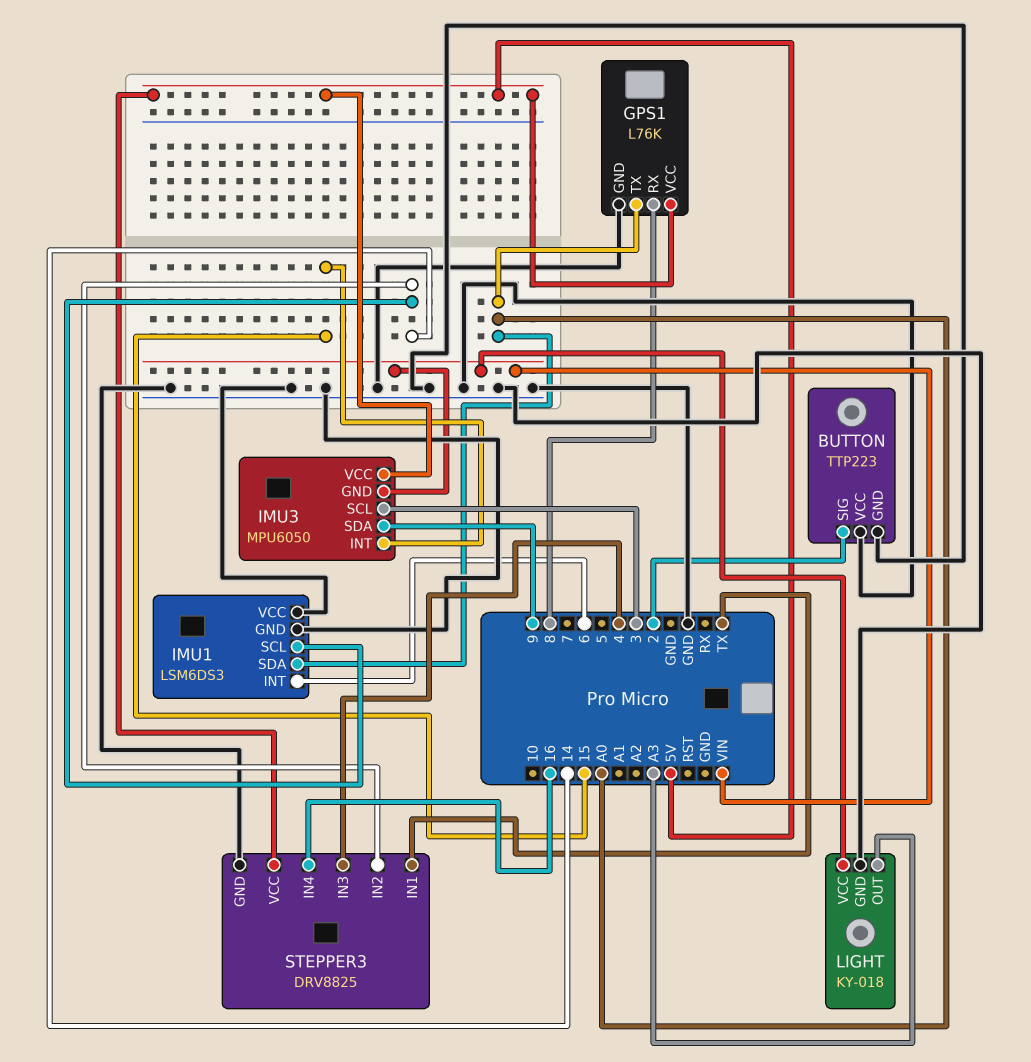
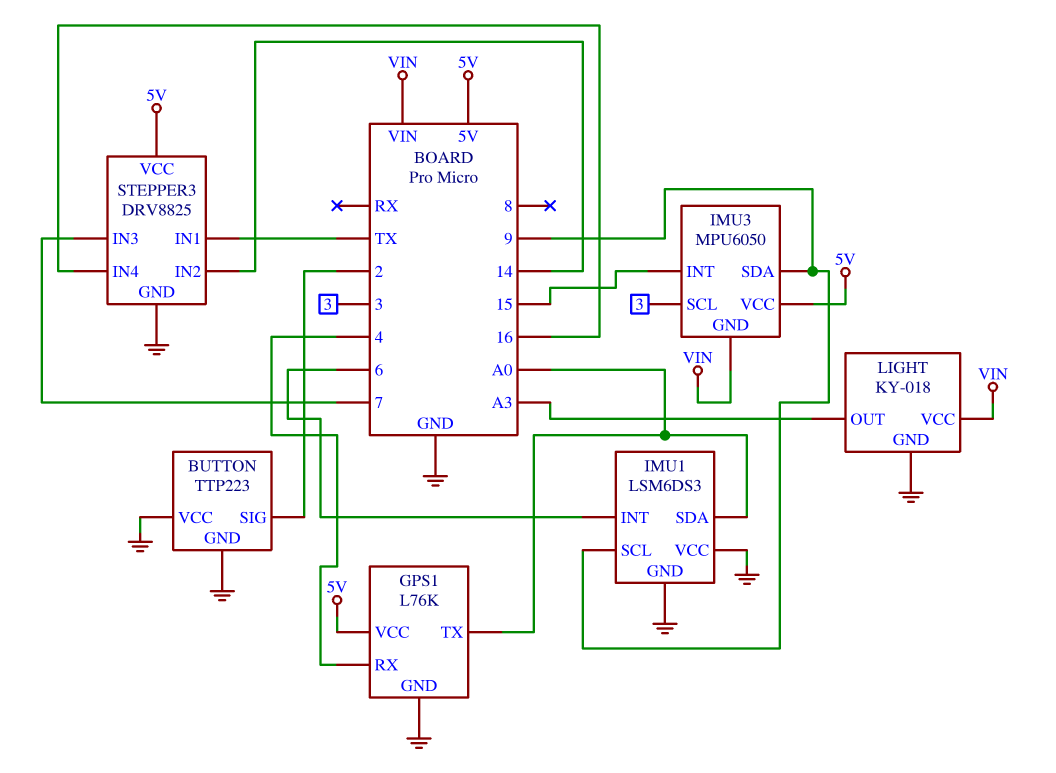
GPS1 pin RX: 8 -> 4
IMU1 pin SCL: 14 -> 9
STEPPER3 pin IN3: 4 -> 7

